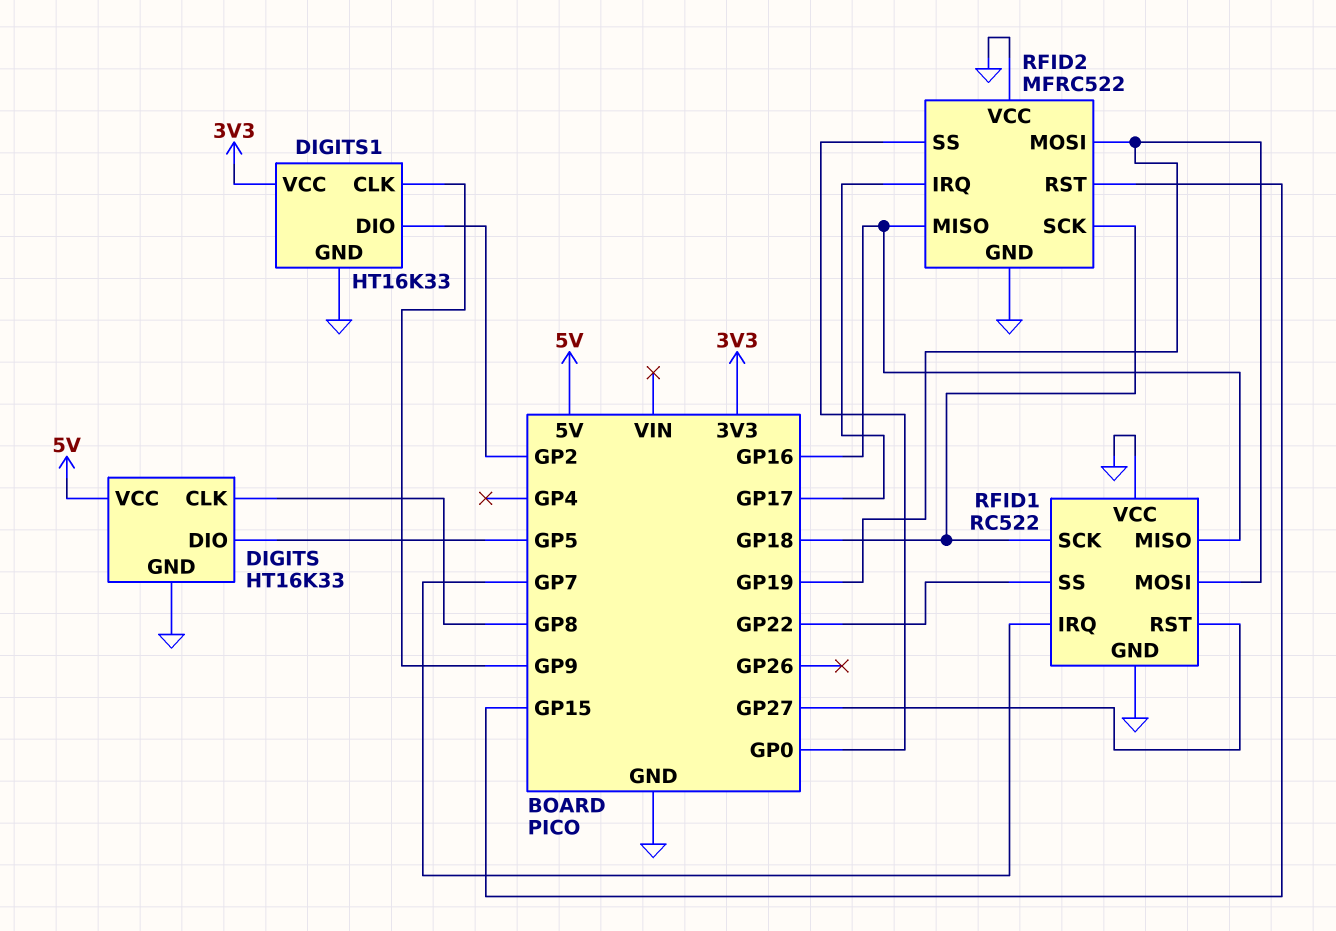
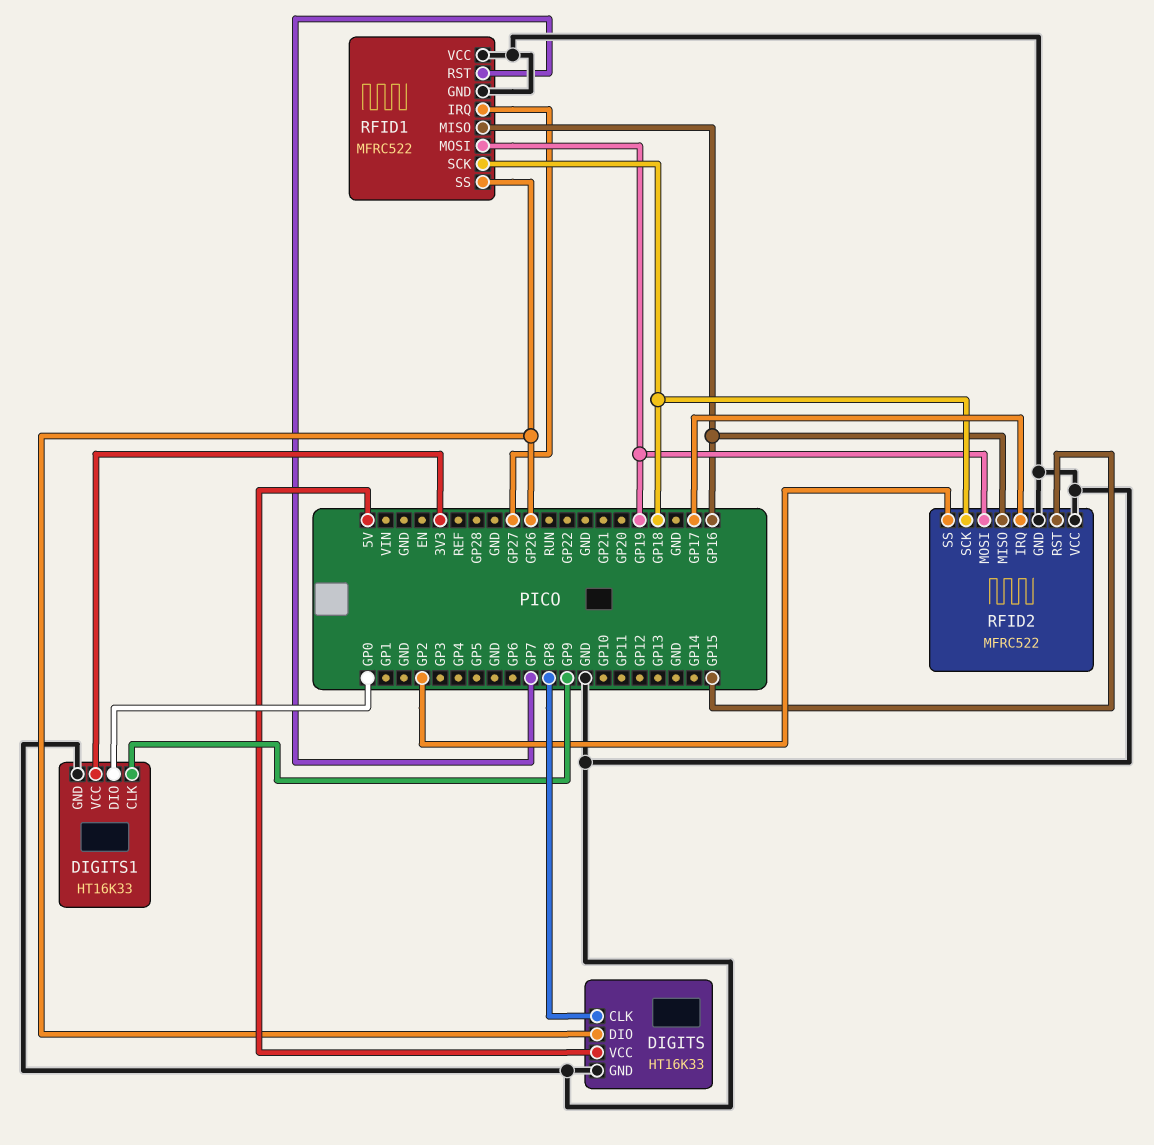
DIGITS pin DIO: GP5 -> GP26
DIGITS1 pin DIO: GP2 -> GP0
RFID1: RC522 -> MFRC522
RFID1 pin IRQ: GP7 -> GP27
RFID1 pin RST: GP27 -> GP7
RFID1 pin SS: GP22 -> GP26
RFID2 pin SS: GP0 -> GP2

